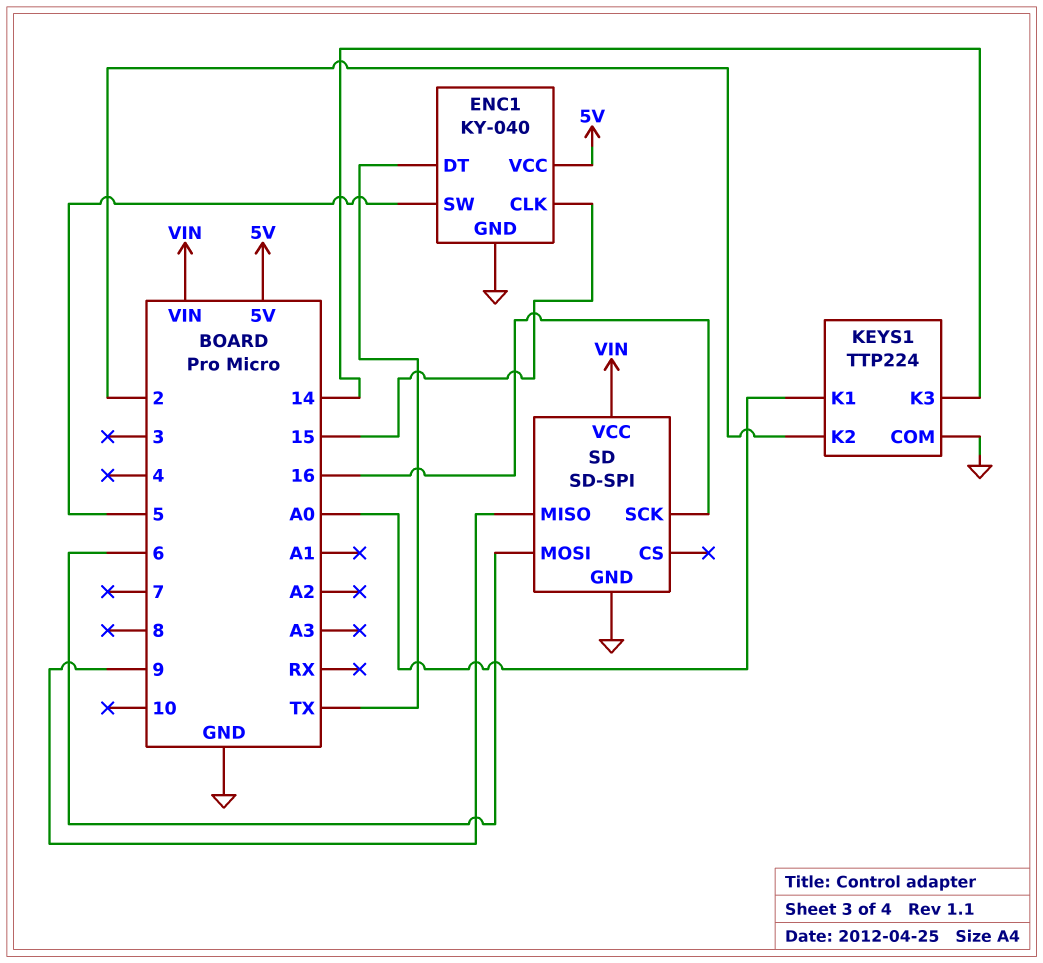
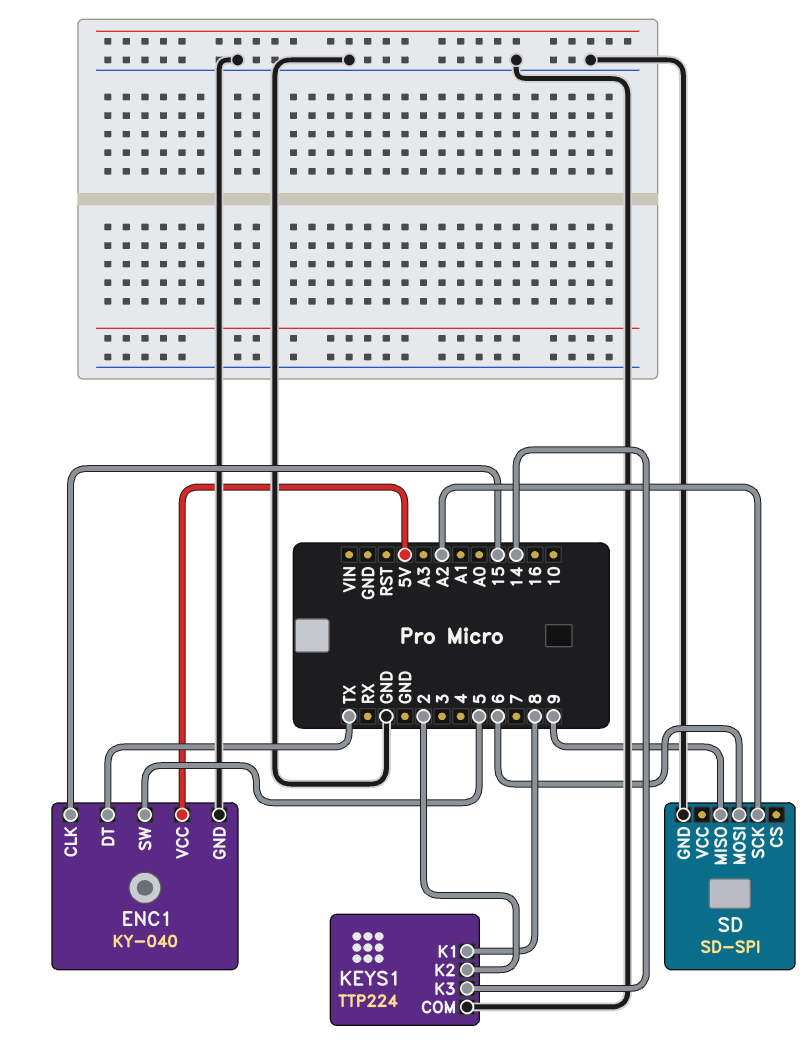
KEYS1 pin K1: A0 -> 8
SD pin SCK: 16 -> A2
SD pin VCC: VIN -> none

